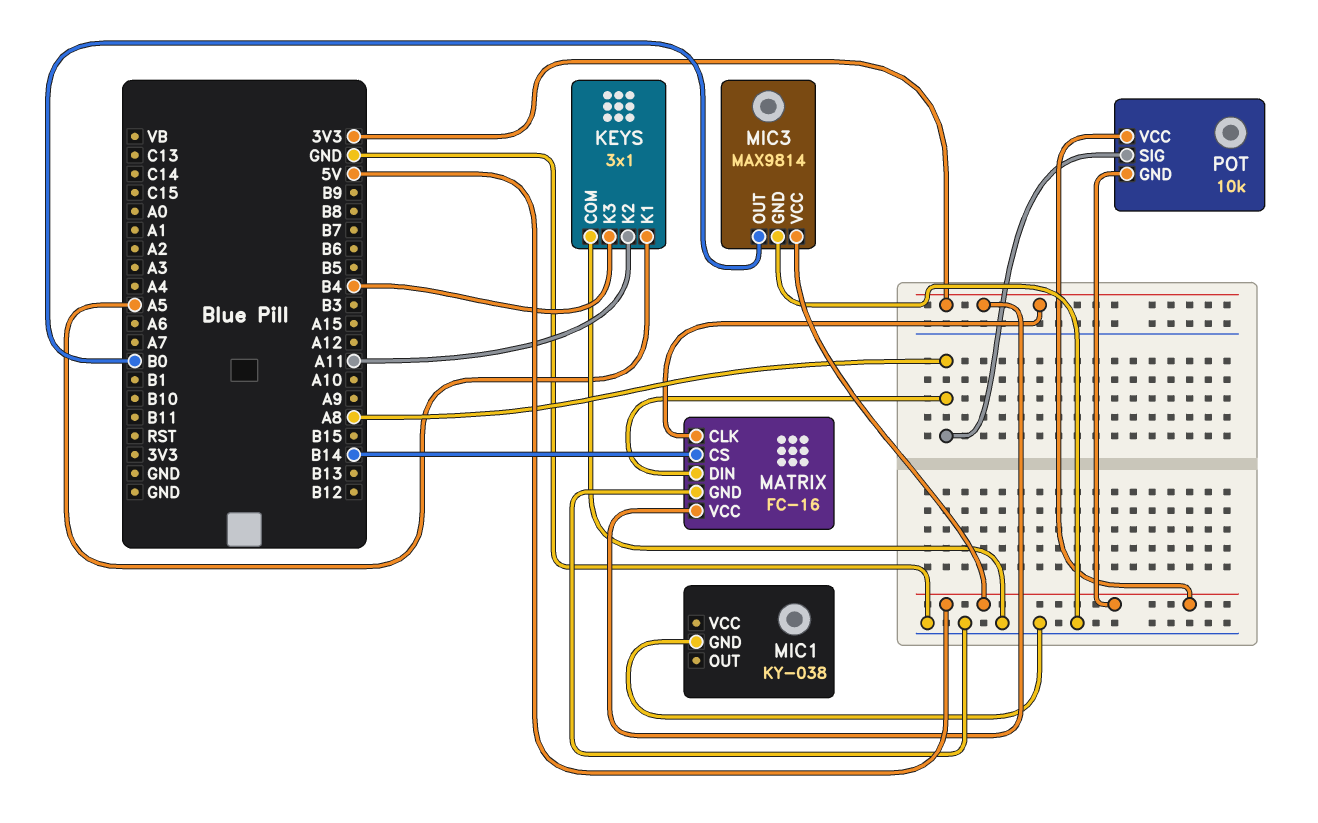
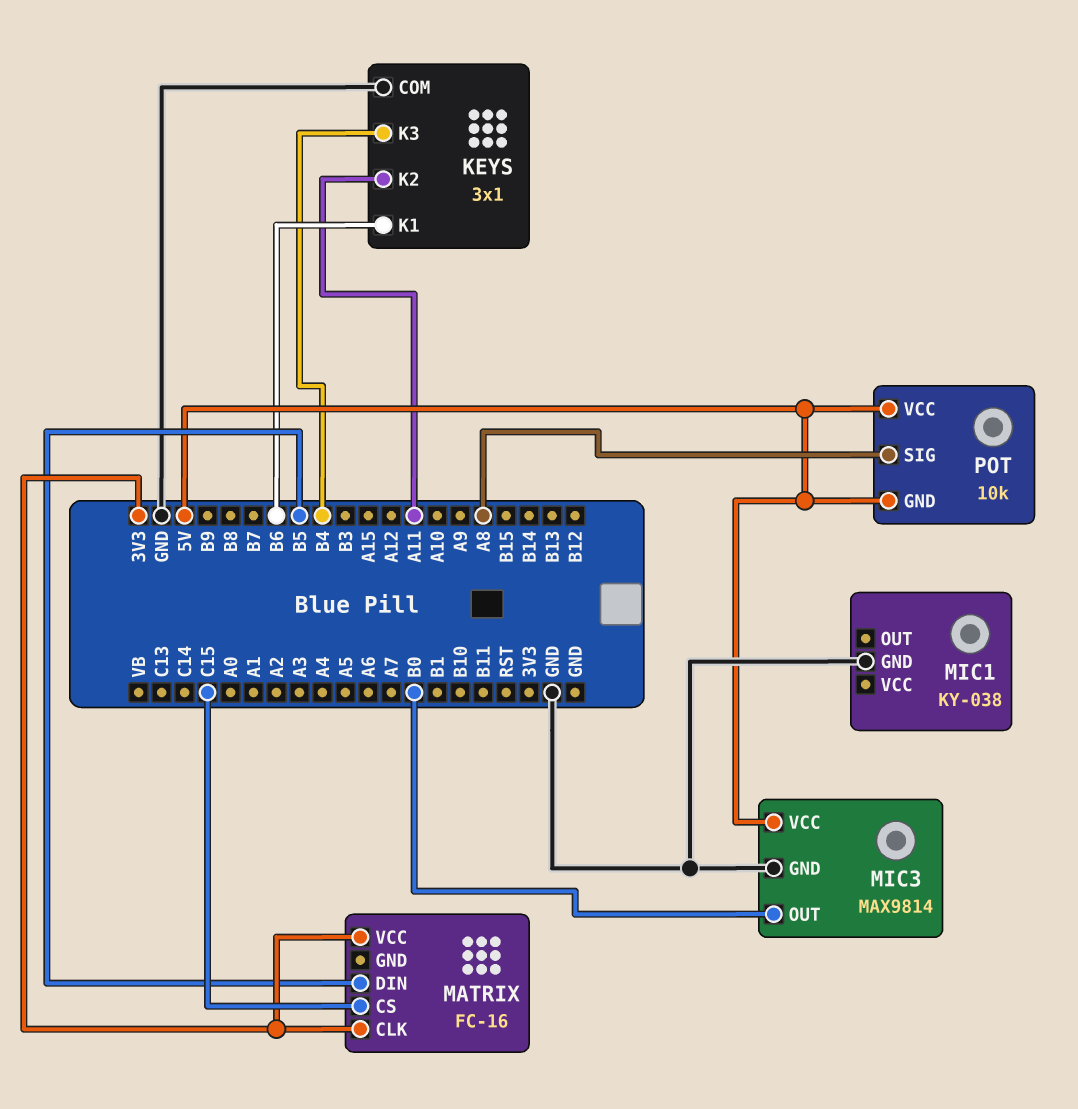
KEYS pin K1: A5 -> B6
MATRIX pin CS: B14 -> C15
MATRIX pin DIN: A8 -> B5
MATRIX pin GND: GND -> none

